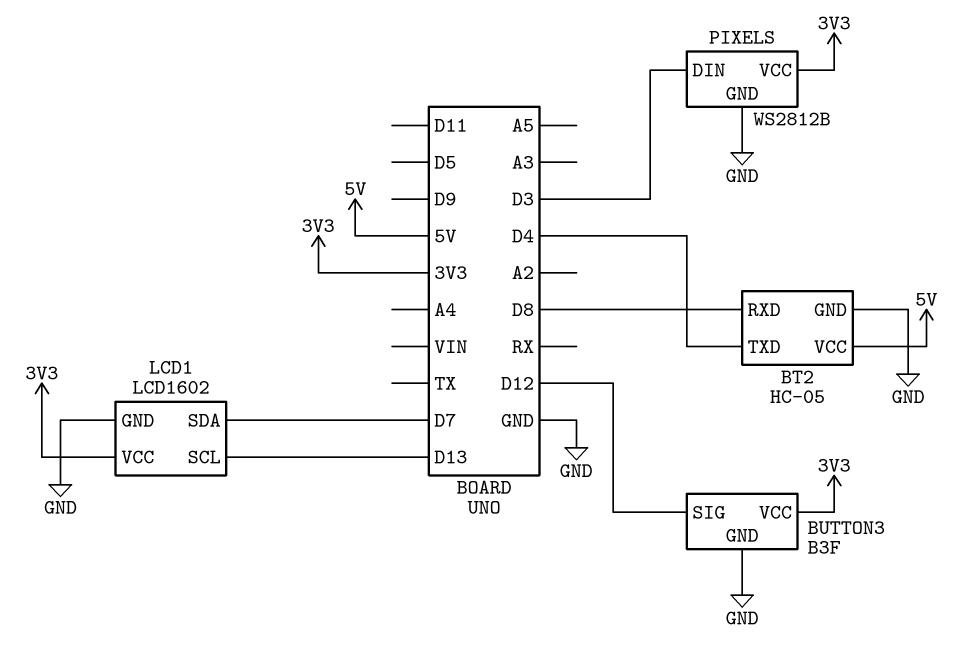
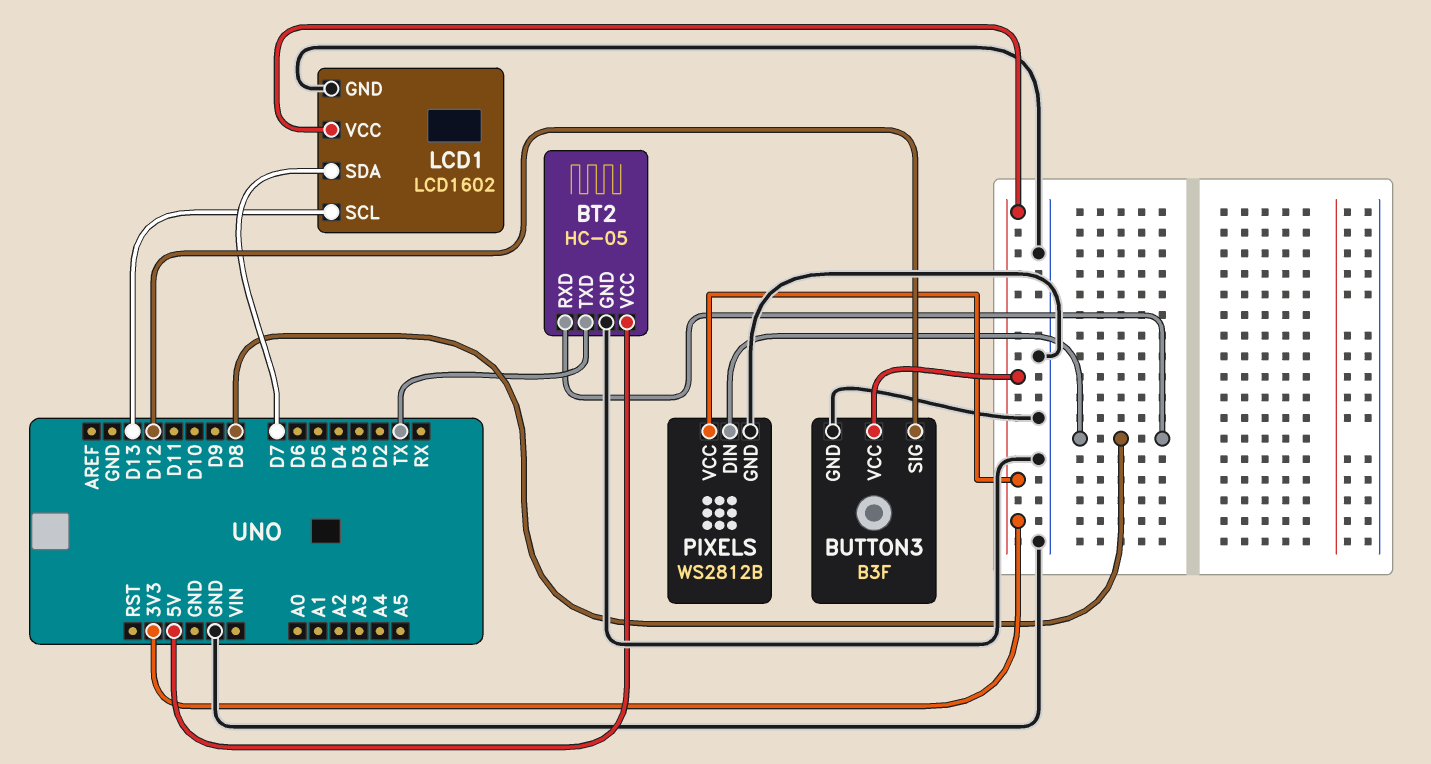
BT2 pin TXD: D4 -> TX
PIXELS pin DIN: D3 -> D8

